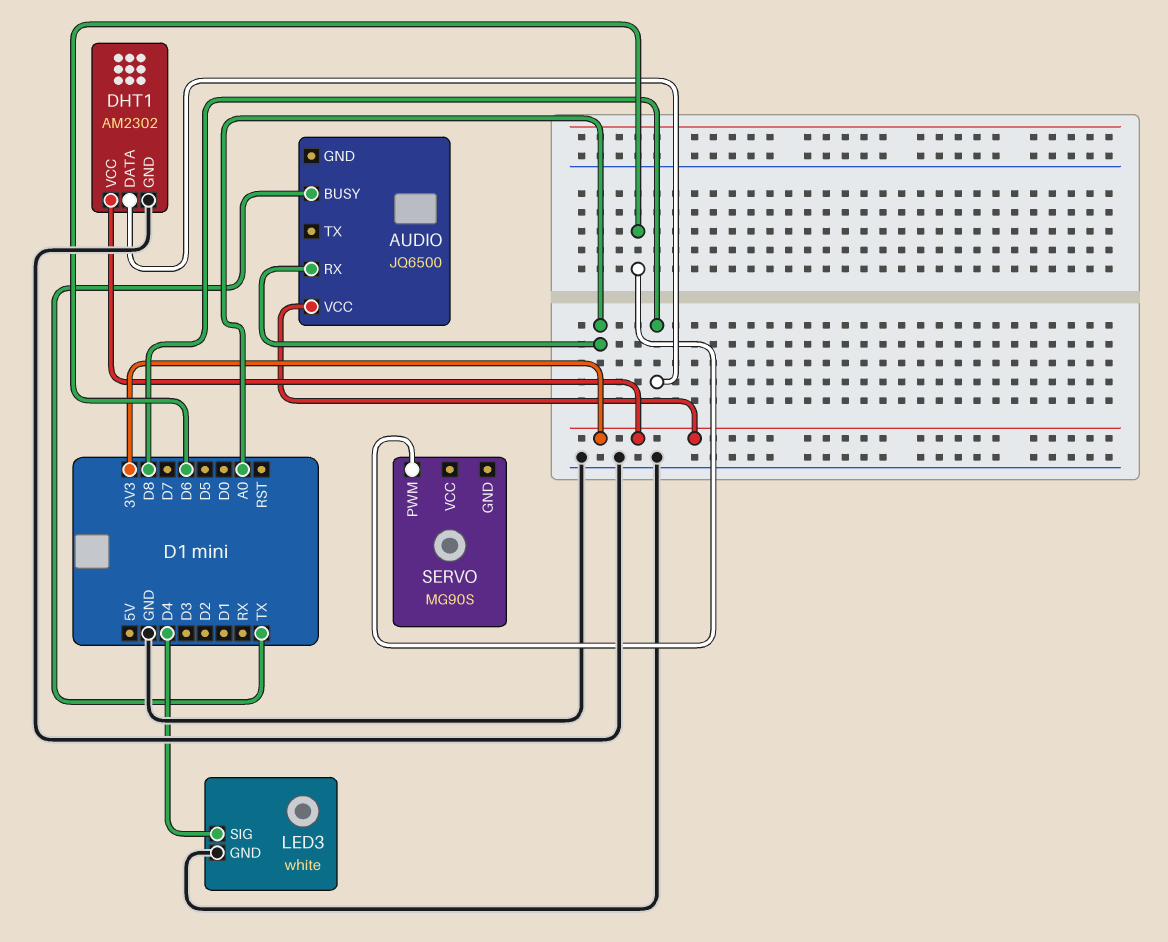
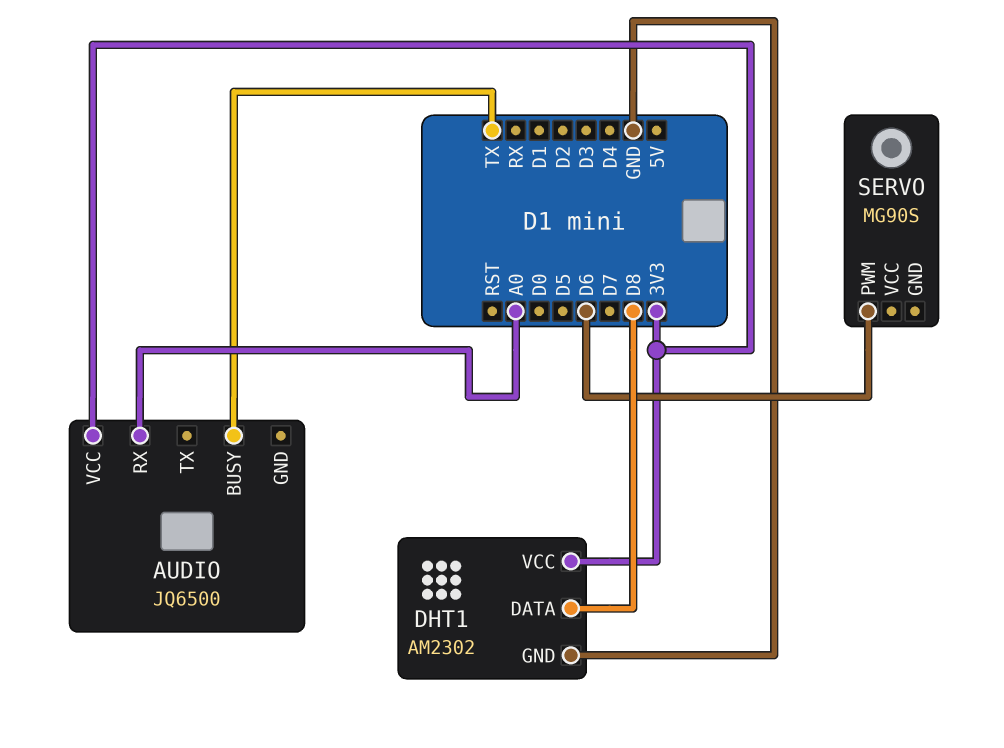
LED3: white -> none
LED3 pin GND: GND -> none
LED3 pin SIG: D4 -> none

